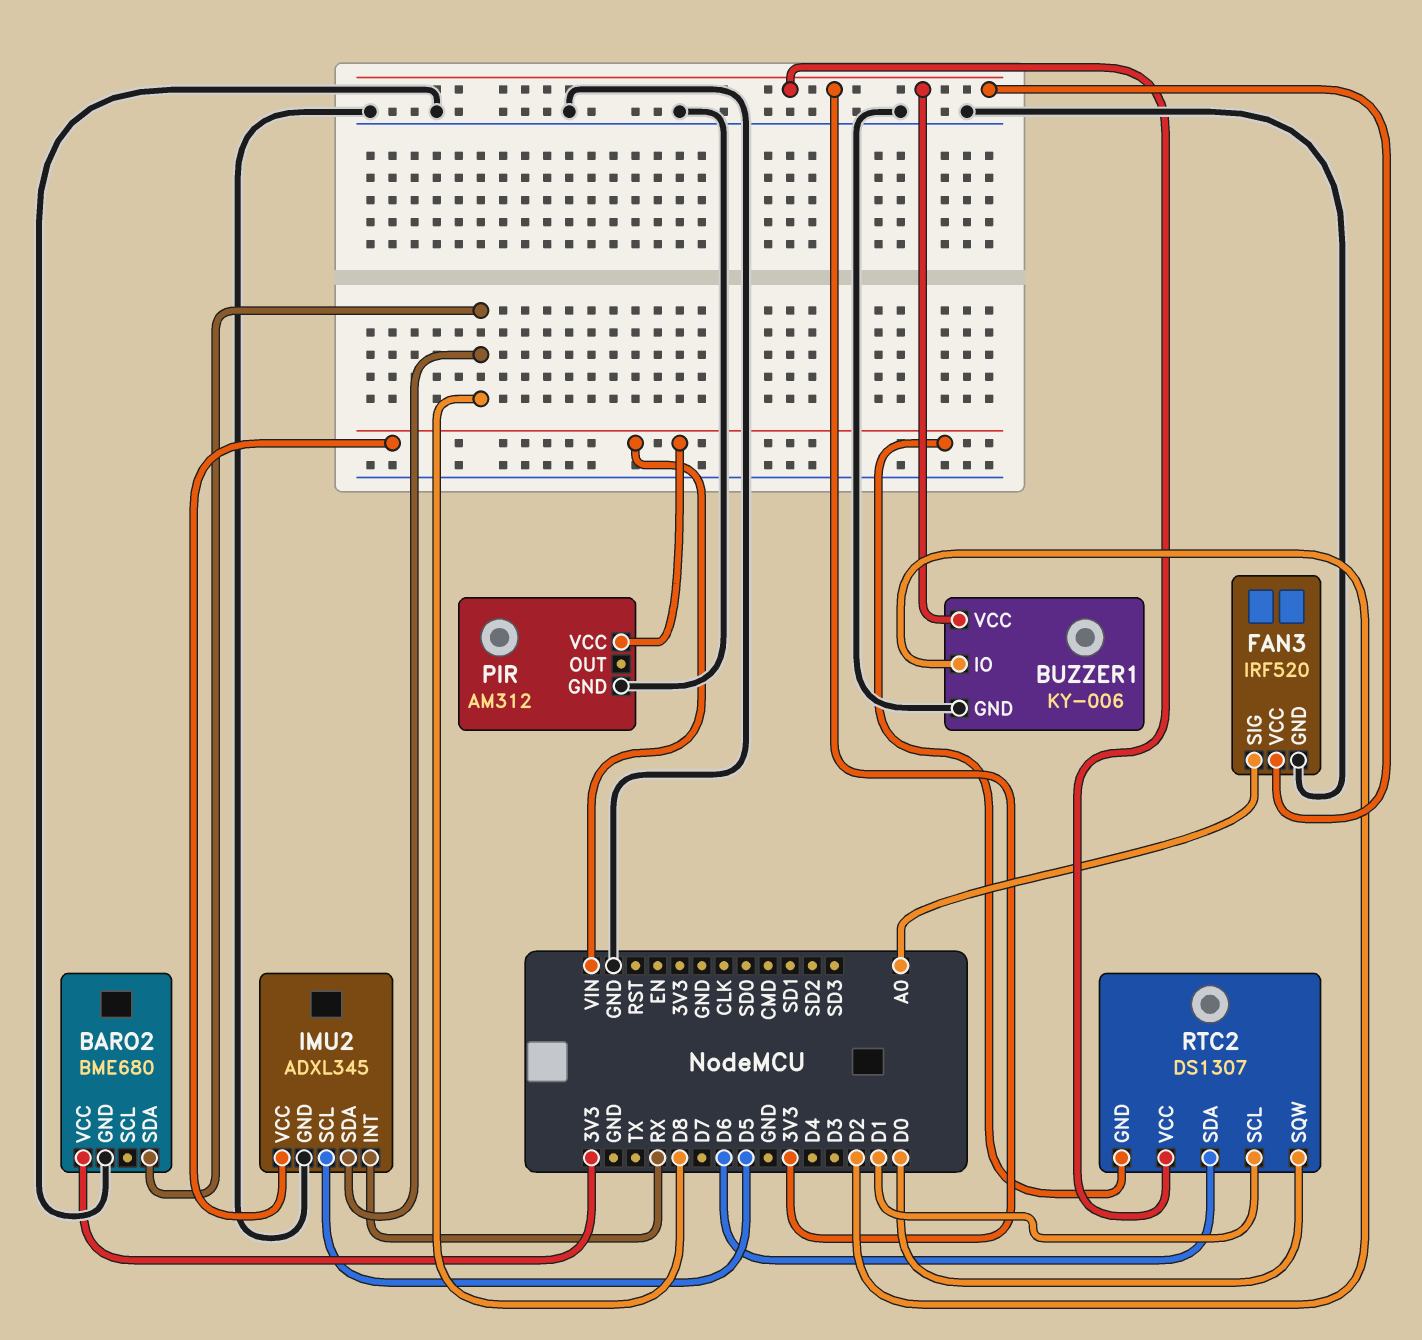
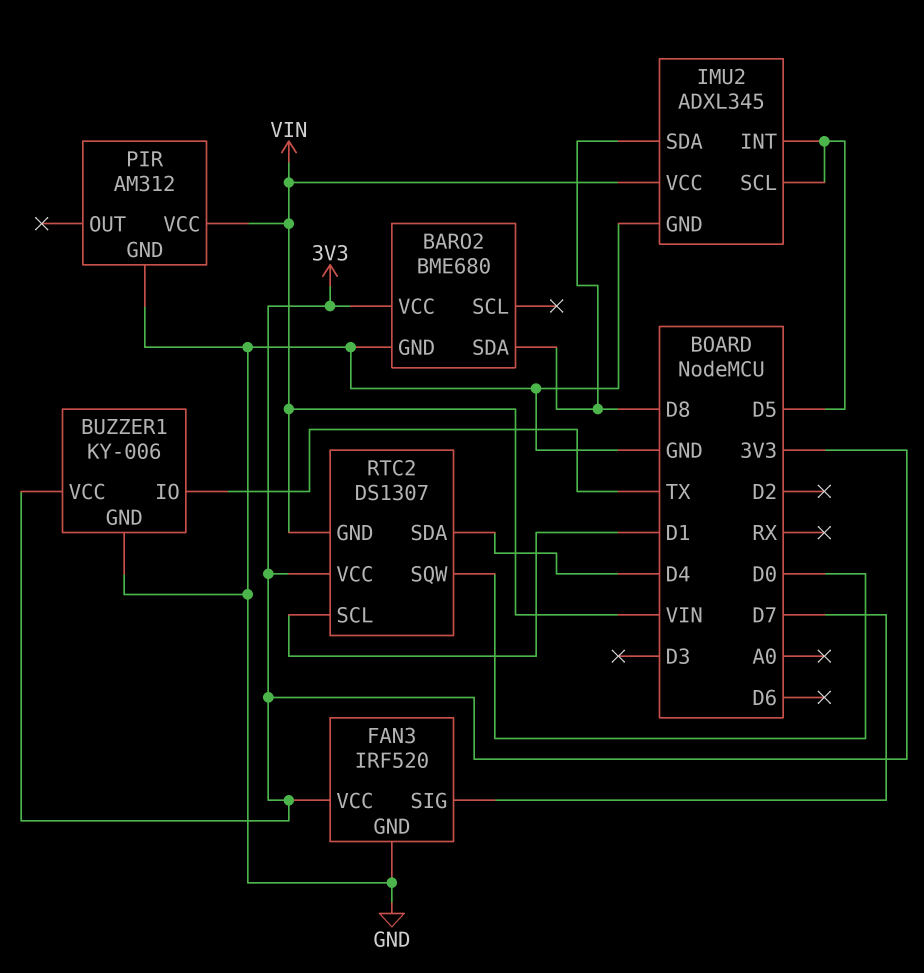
BUZZER1 pin IO: D2 -> TX
FAN3 pin SIG: A0 -> D7
IMU2 pin INT: RX -> D5
RTC2 pin SDA: D6 -> D4

